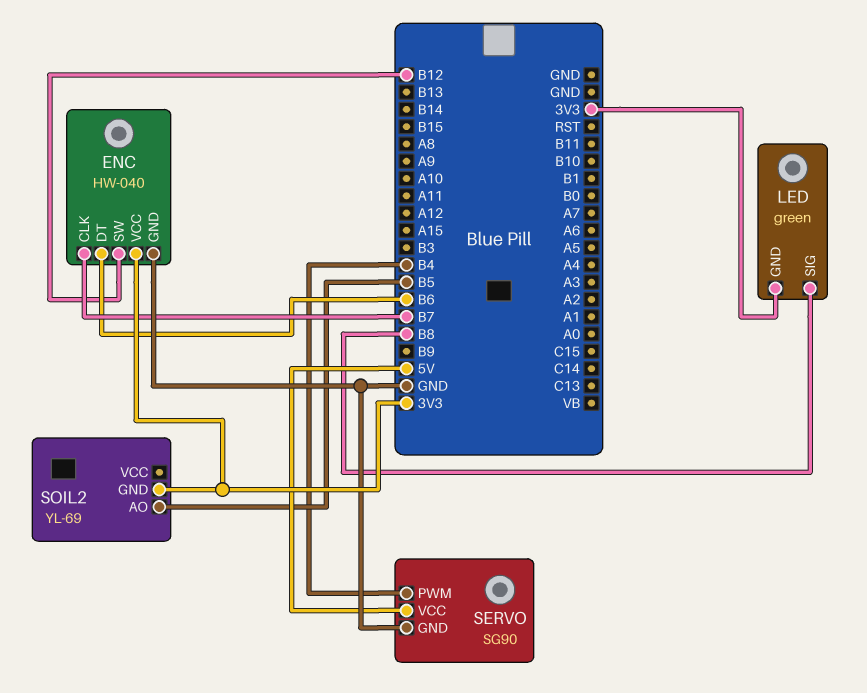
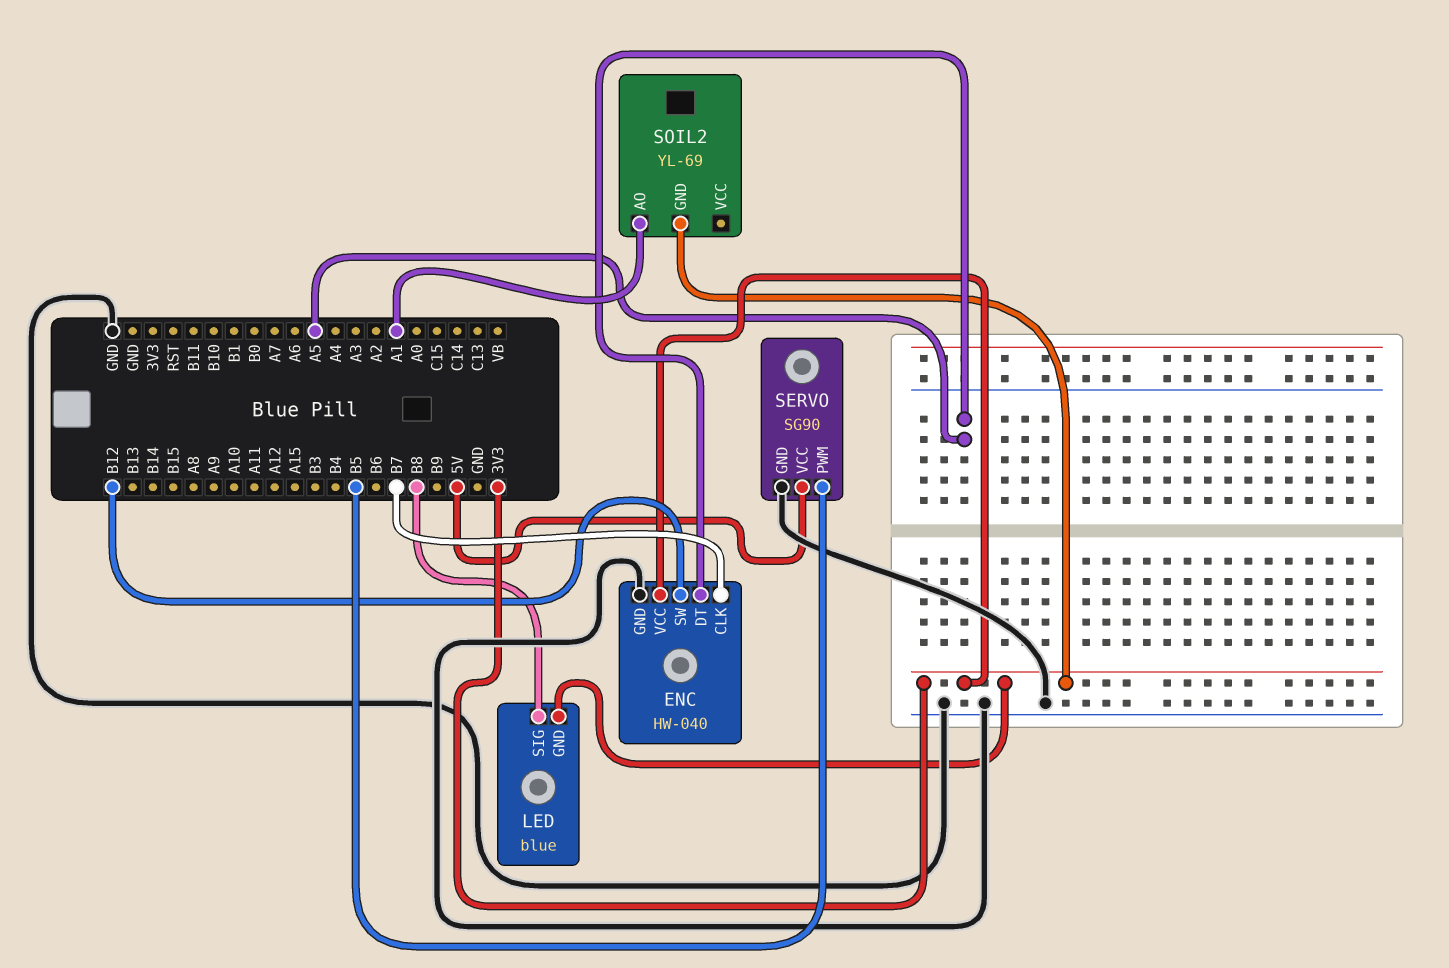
ENC pin DT: B6 -> A5
LED: green -> blue
SERVO pin PWM: B4 -> B5
SOIL2 pin AO: B5 -> A1

